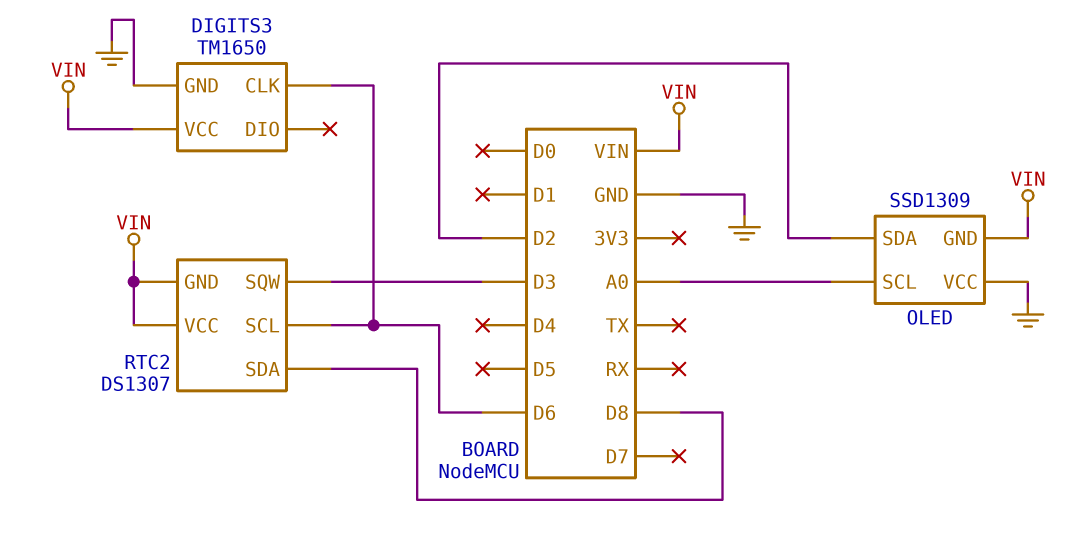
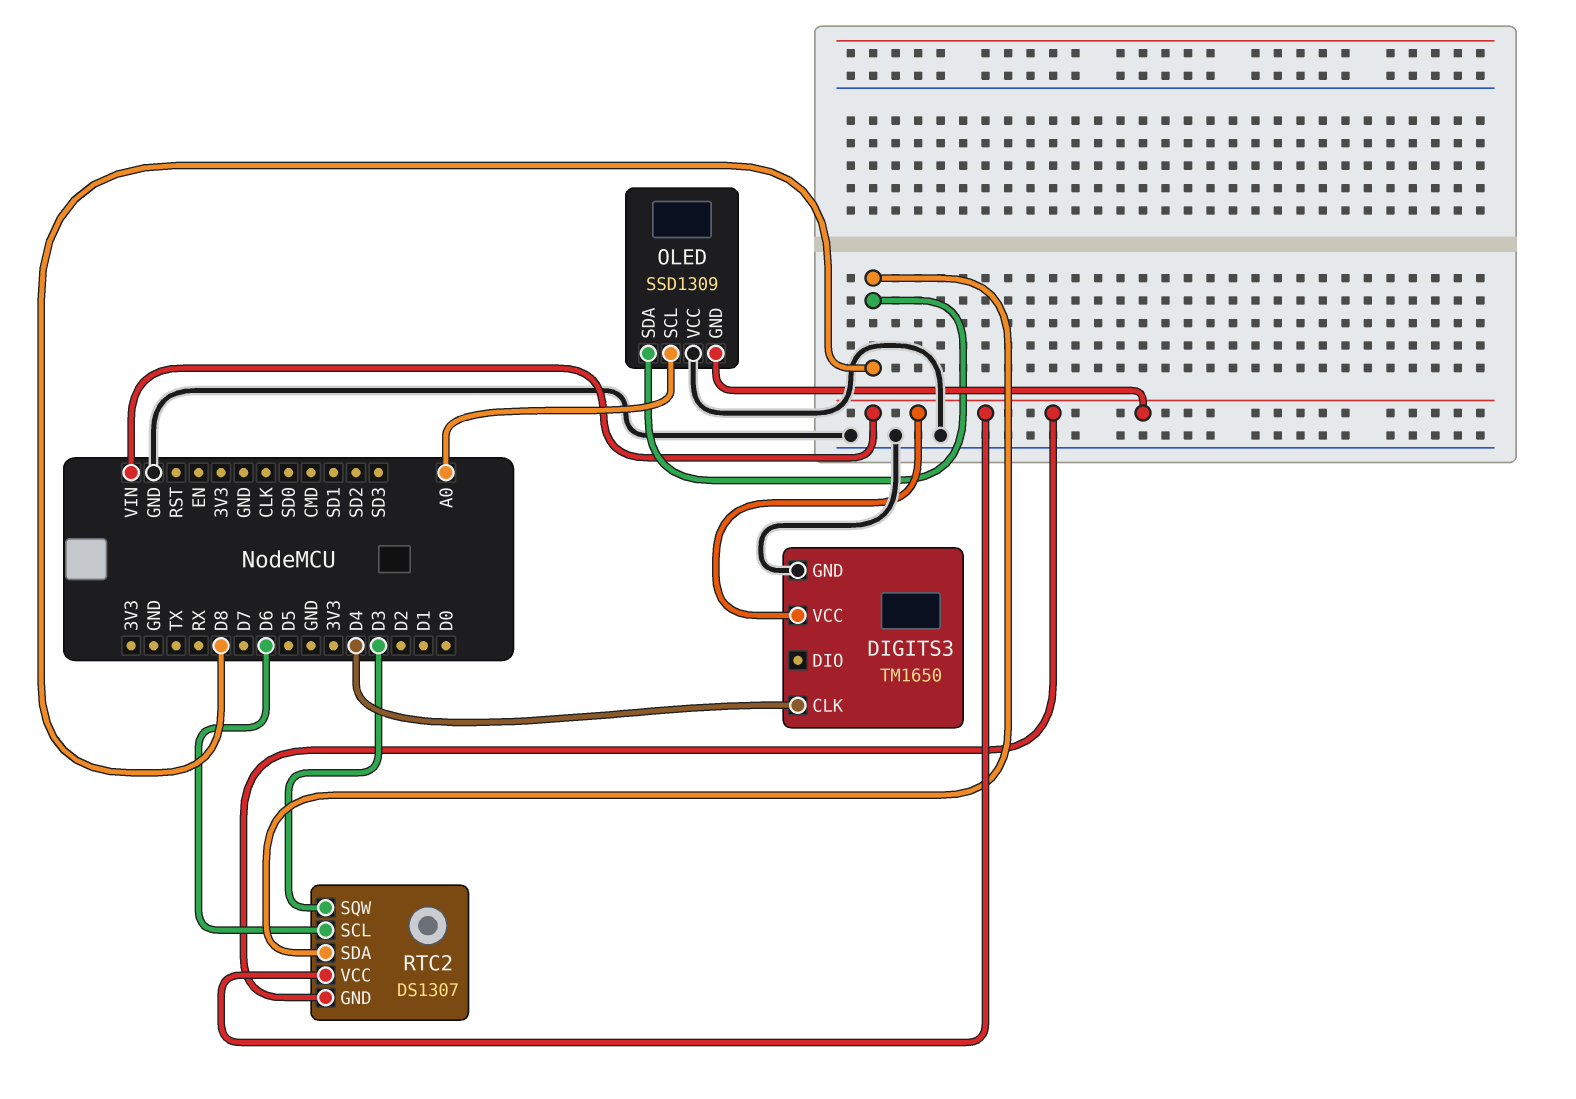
DIGITS3 pin CLK: D6 -> D4
OLED pin SDA: D2 -> D8

